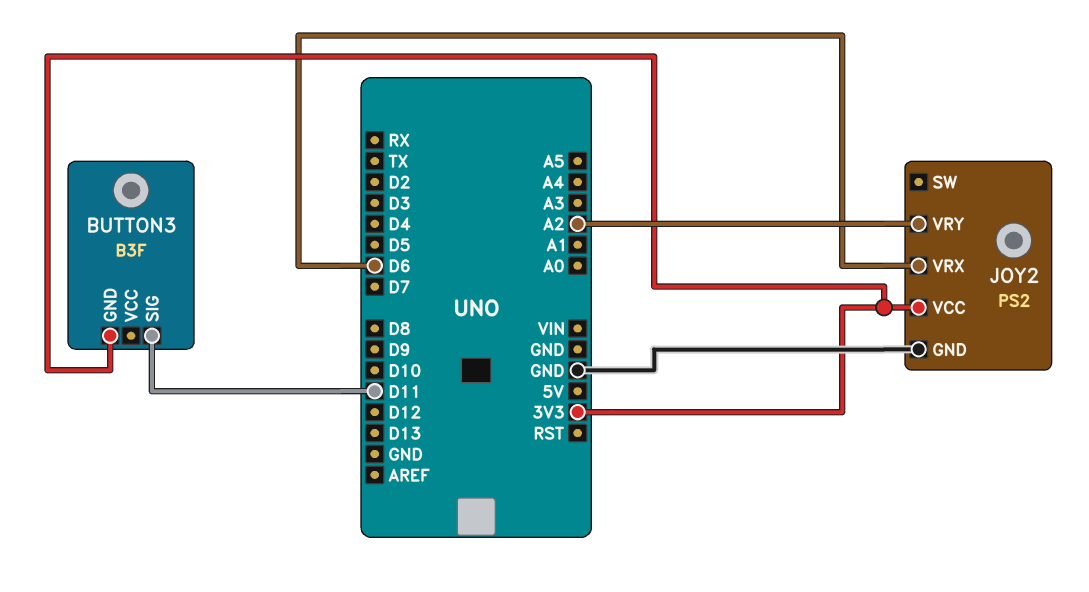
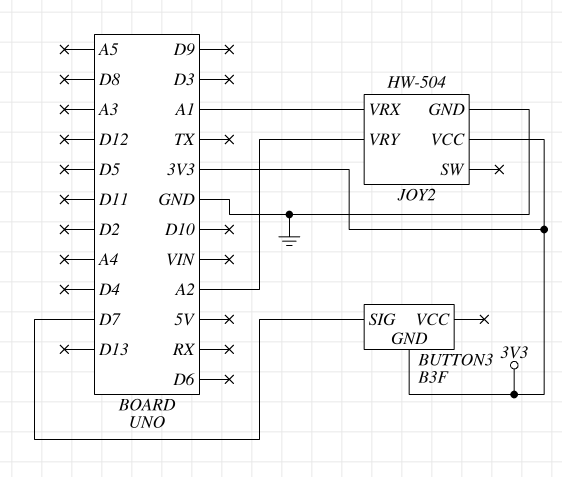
BUTTON3 pin SIG: D11 -> D7
JOY2: PS2 -> HW-504
JOY2 pin VRX: D6 -> A1

